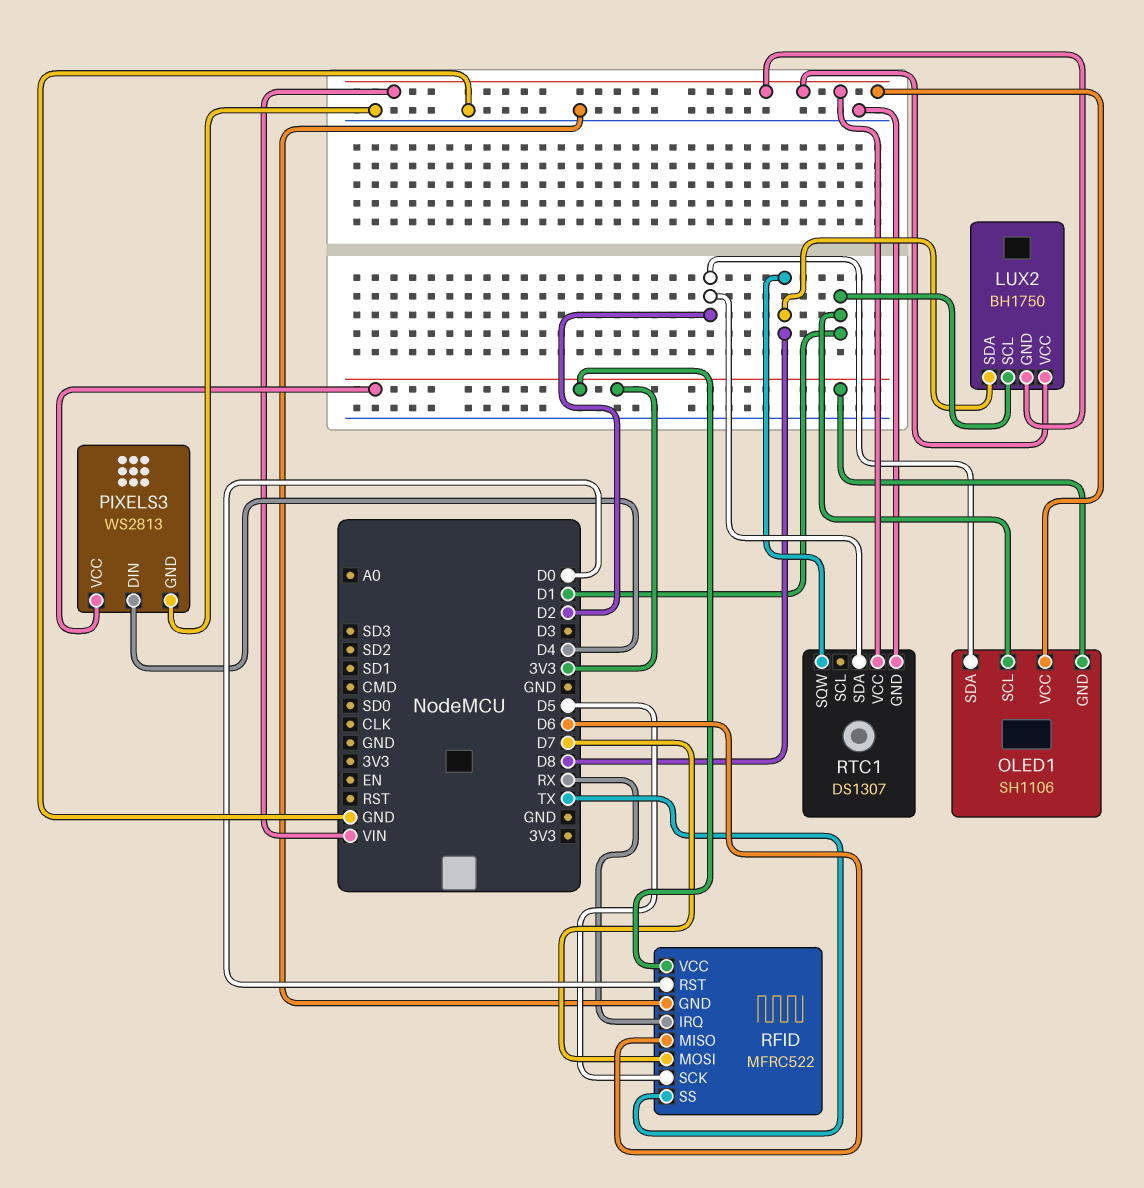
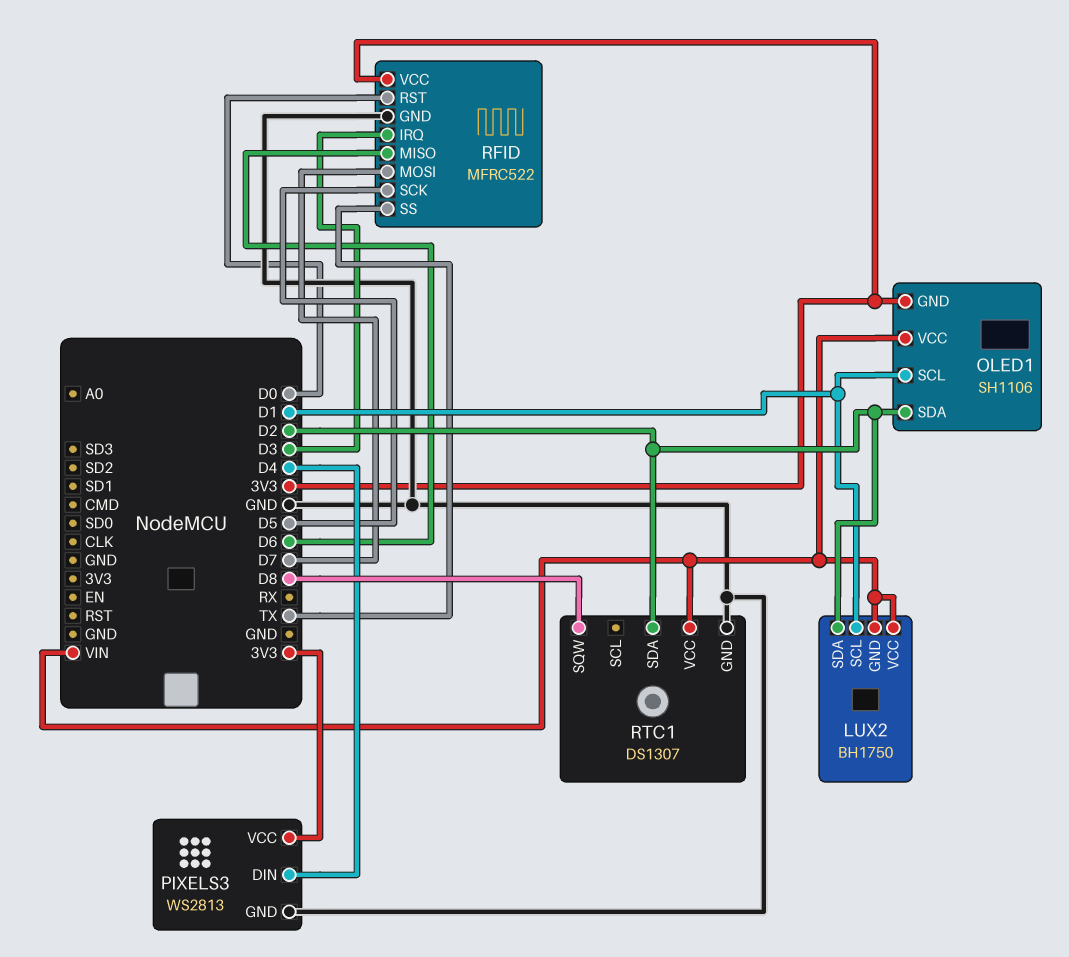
LUX2 pin SDA: D8 -> D2
RFID pin IRQ: RX -> D3

